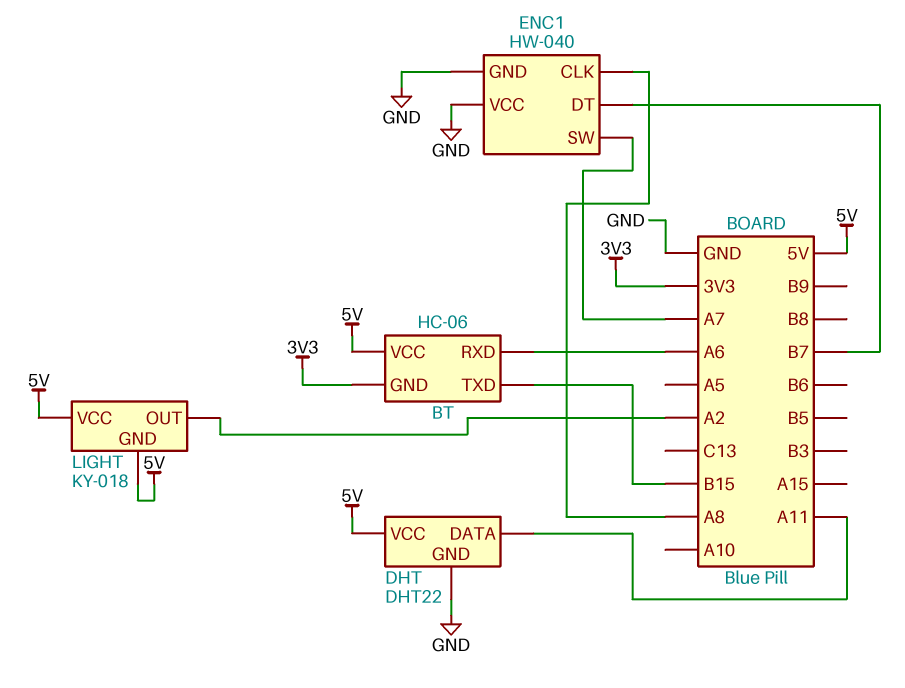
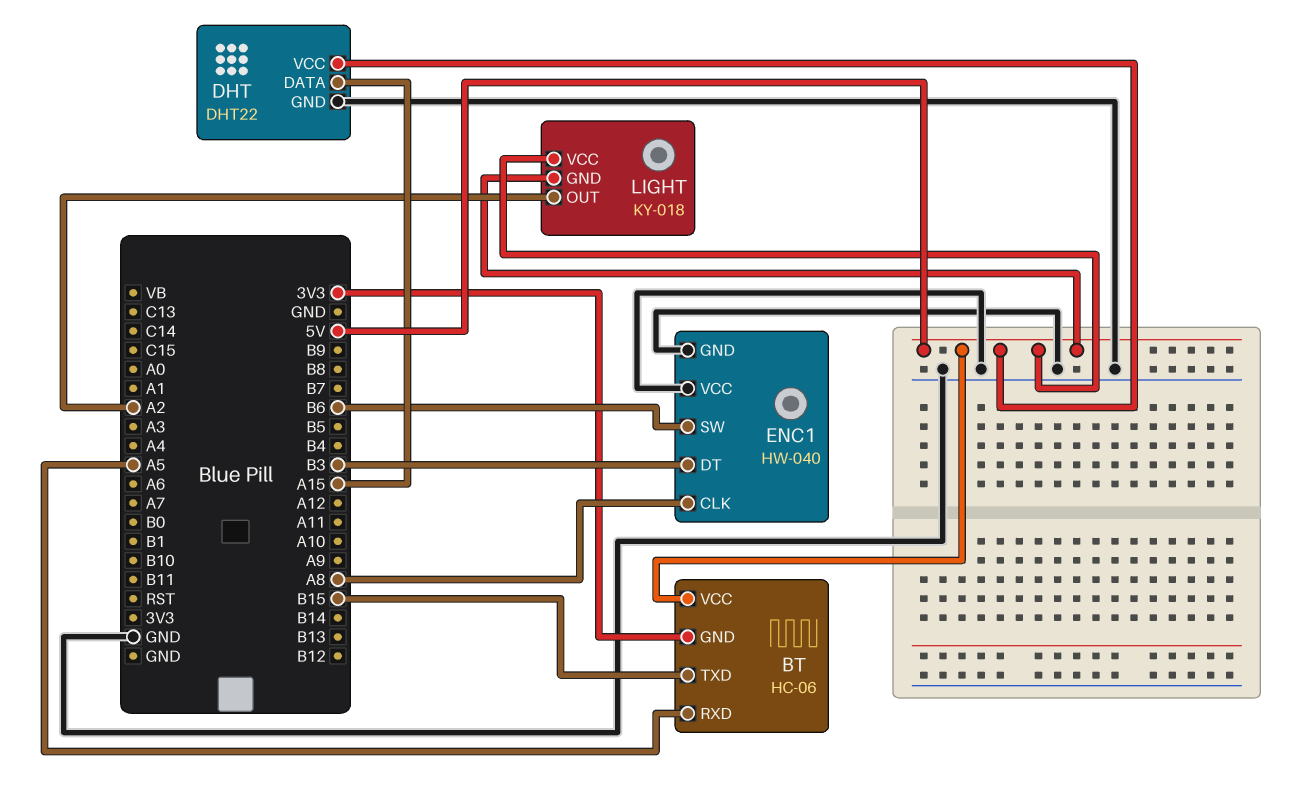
BT pin RXD: A6 -> A5
DHT pin DATA: A11 -> A15
ENC1 pin DT: B7 -> B3
ENC1 pin SW: A7 -> B6

